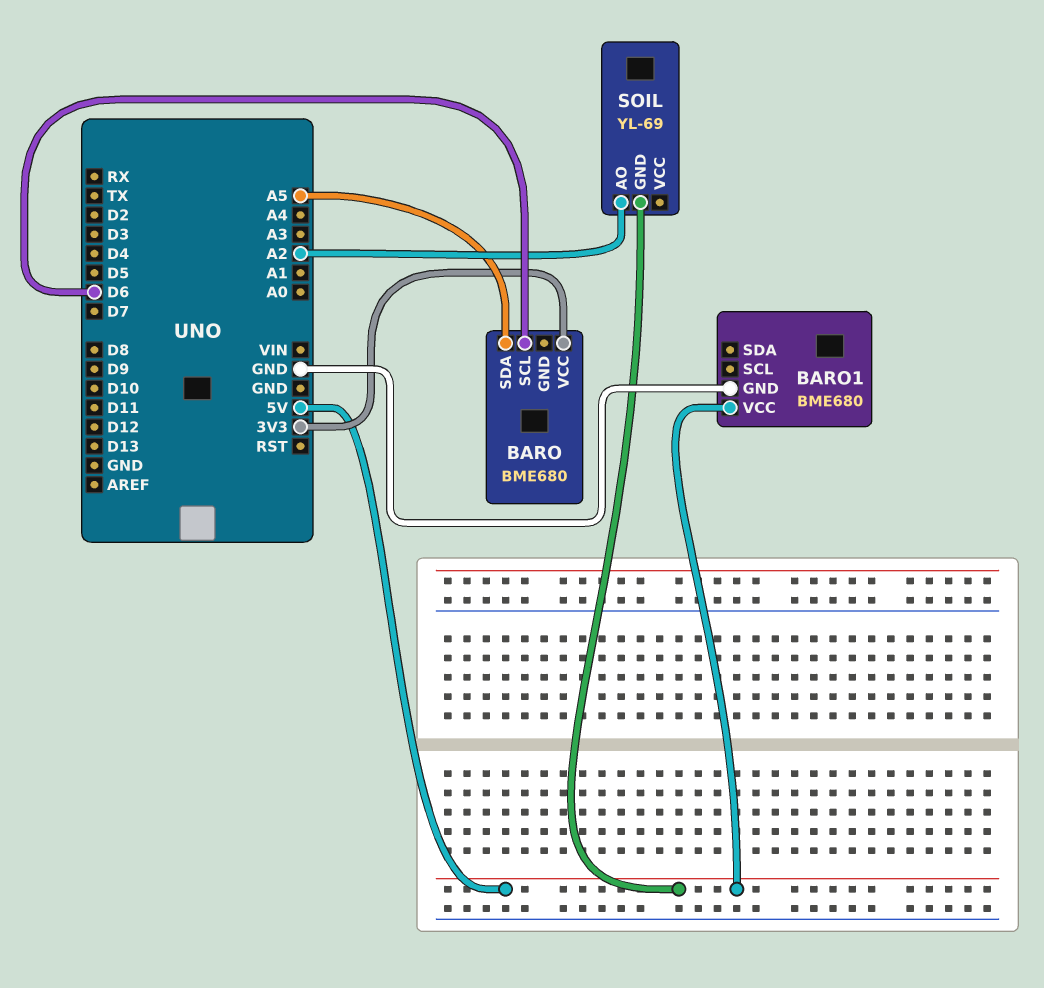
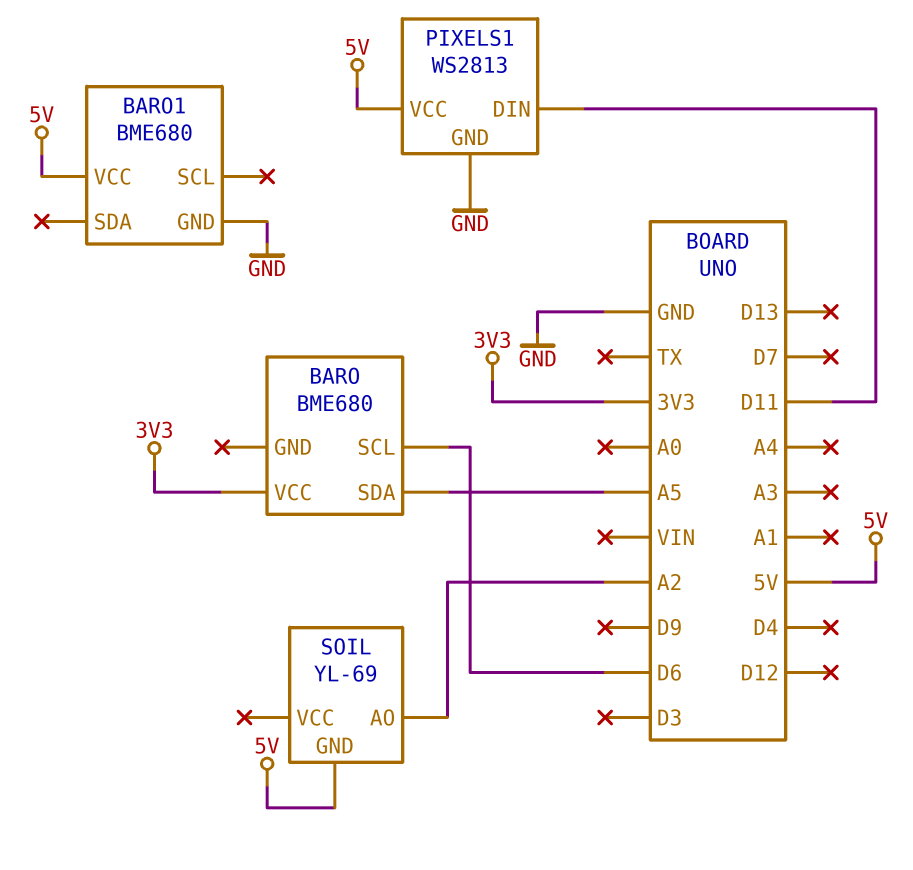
PIXELS1: none -> WS2813
PIXELS1 pin DIN: none -> D11
PIXELS1 pin GND: none -> GND
PIXELS1 pin VCC: none -> 5V

